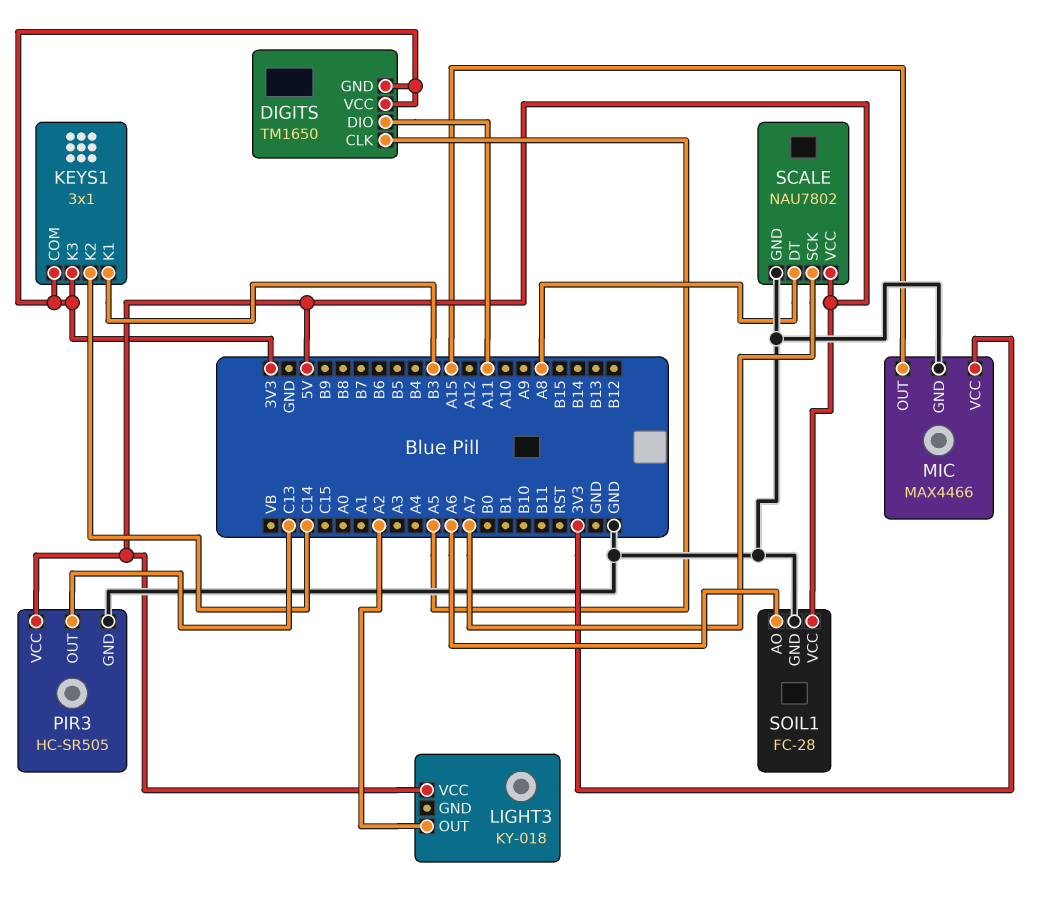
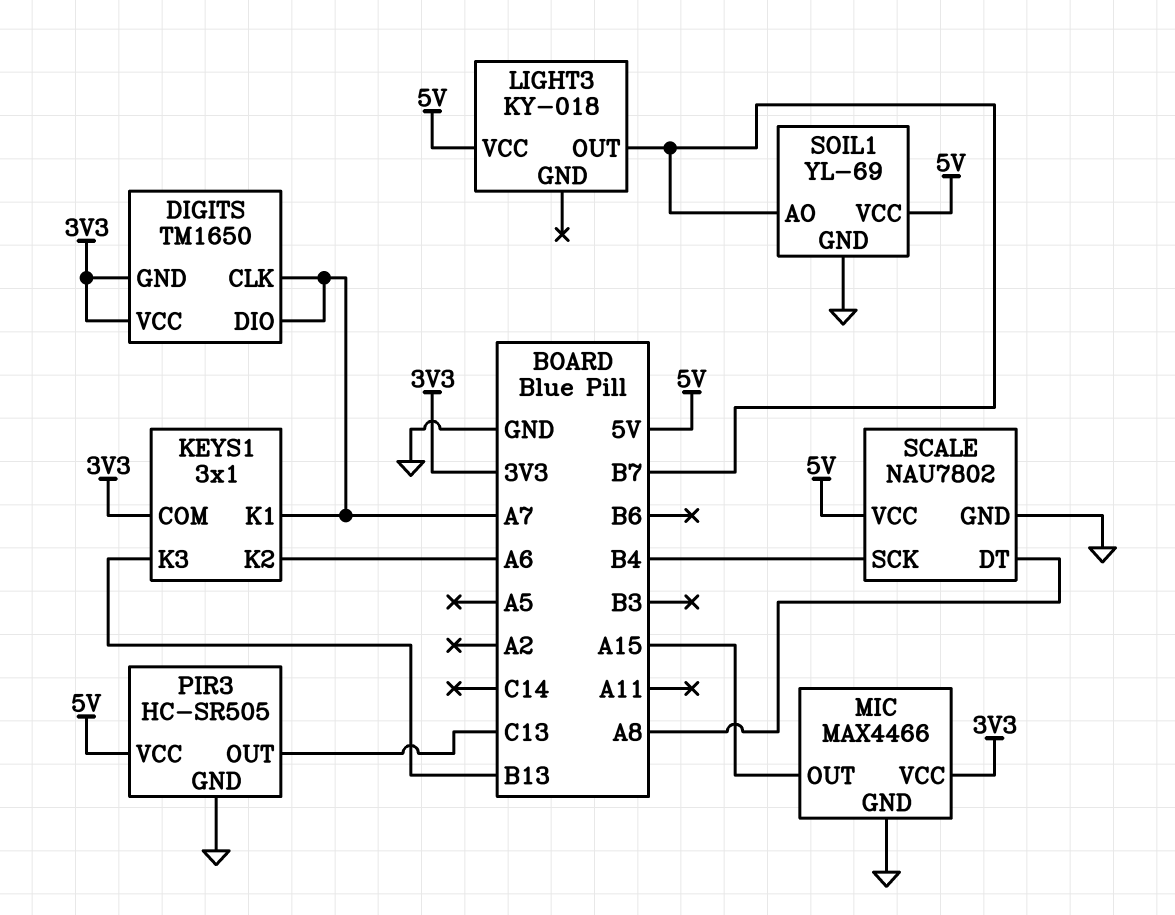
DIGITS pin CLK: A5 -> A7
DIGITS pin DIO: A11 -> A7
KEYS1 pin K1: B3 -> A7
KEYS1 pin K2: C14 -> A6
KEYS1 pin K3: 3V3 -> B13
LIGHT3 pin OUT: A2 -> B7
SCALE pin SCK: A7 -> B4
SOIL1: FC-28 -> YL-69
SOIL1 pin AO: A6 -> B7

